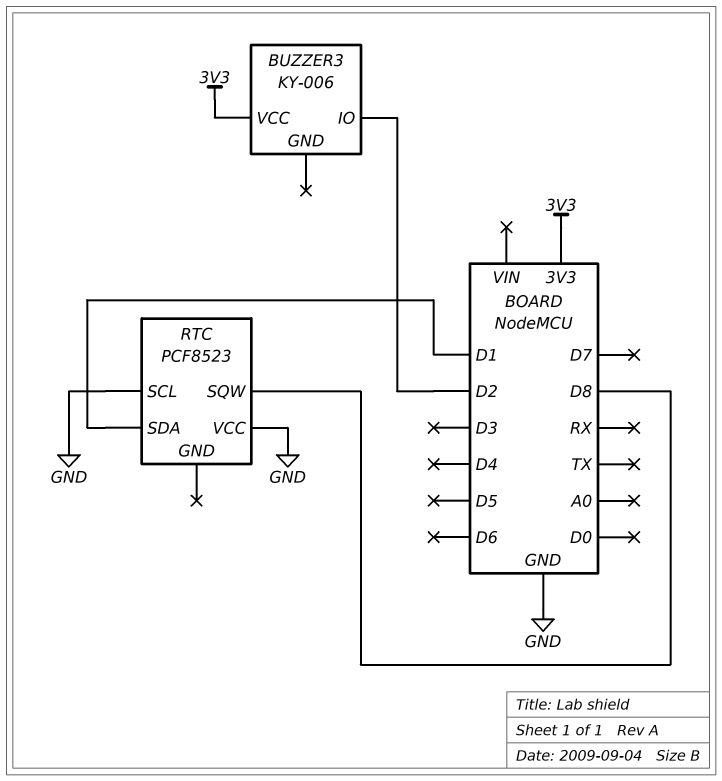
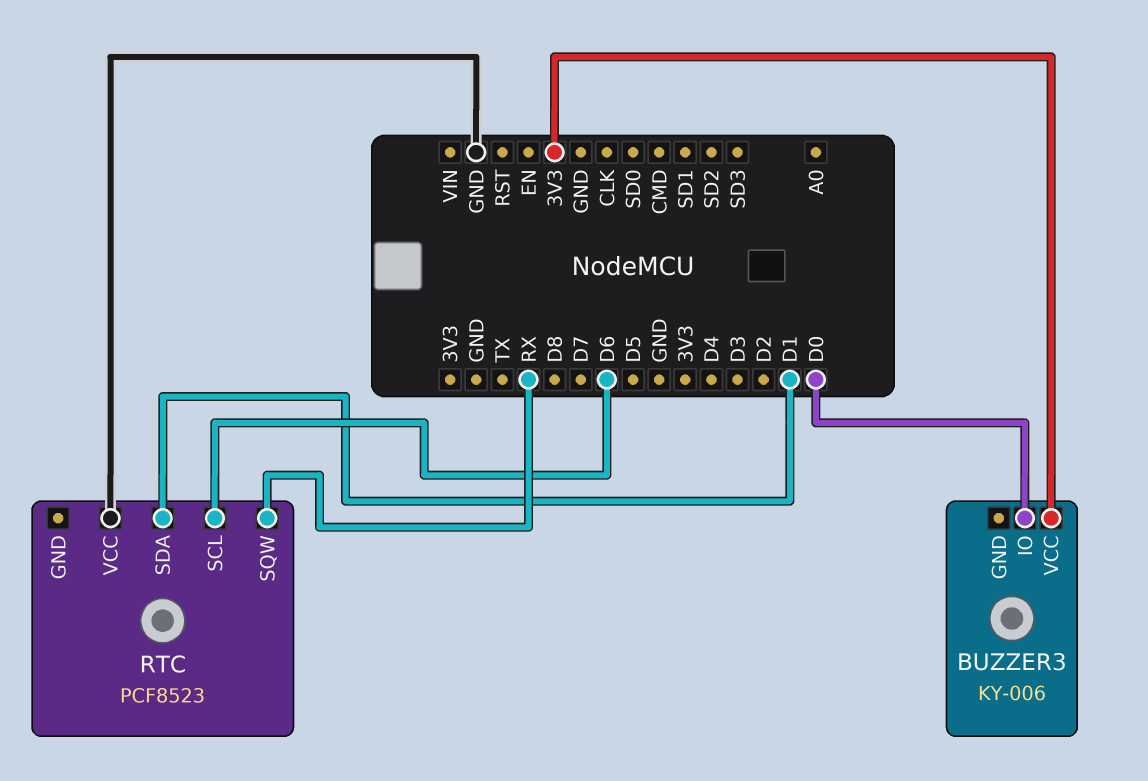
BUZZER3 pin IO: D2 -> D0
RTC pin SCL: GND -> D6
RTC pin SQW: D8 -> RX

